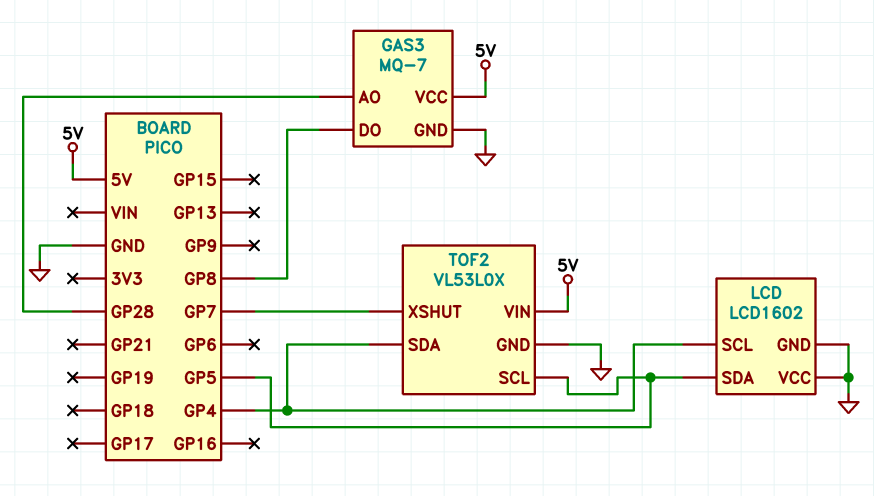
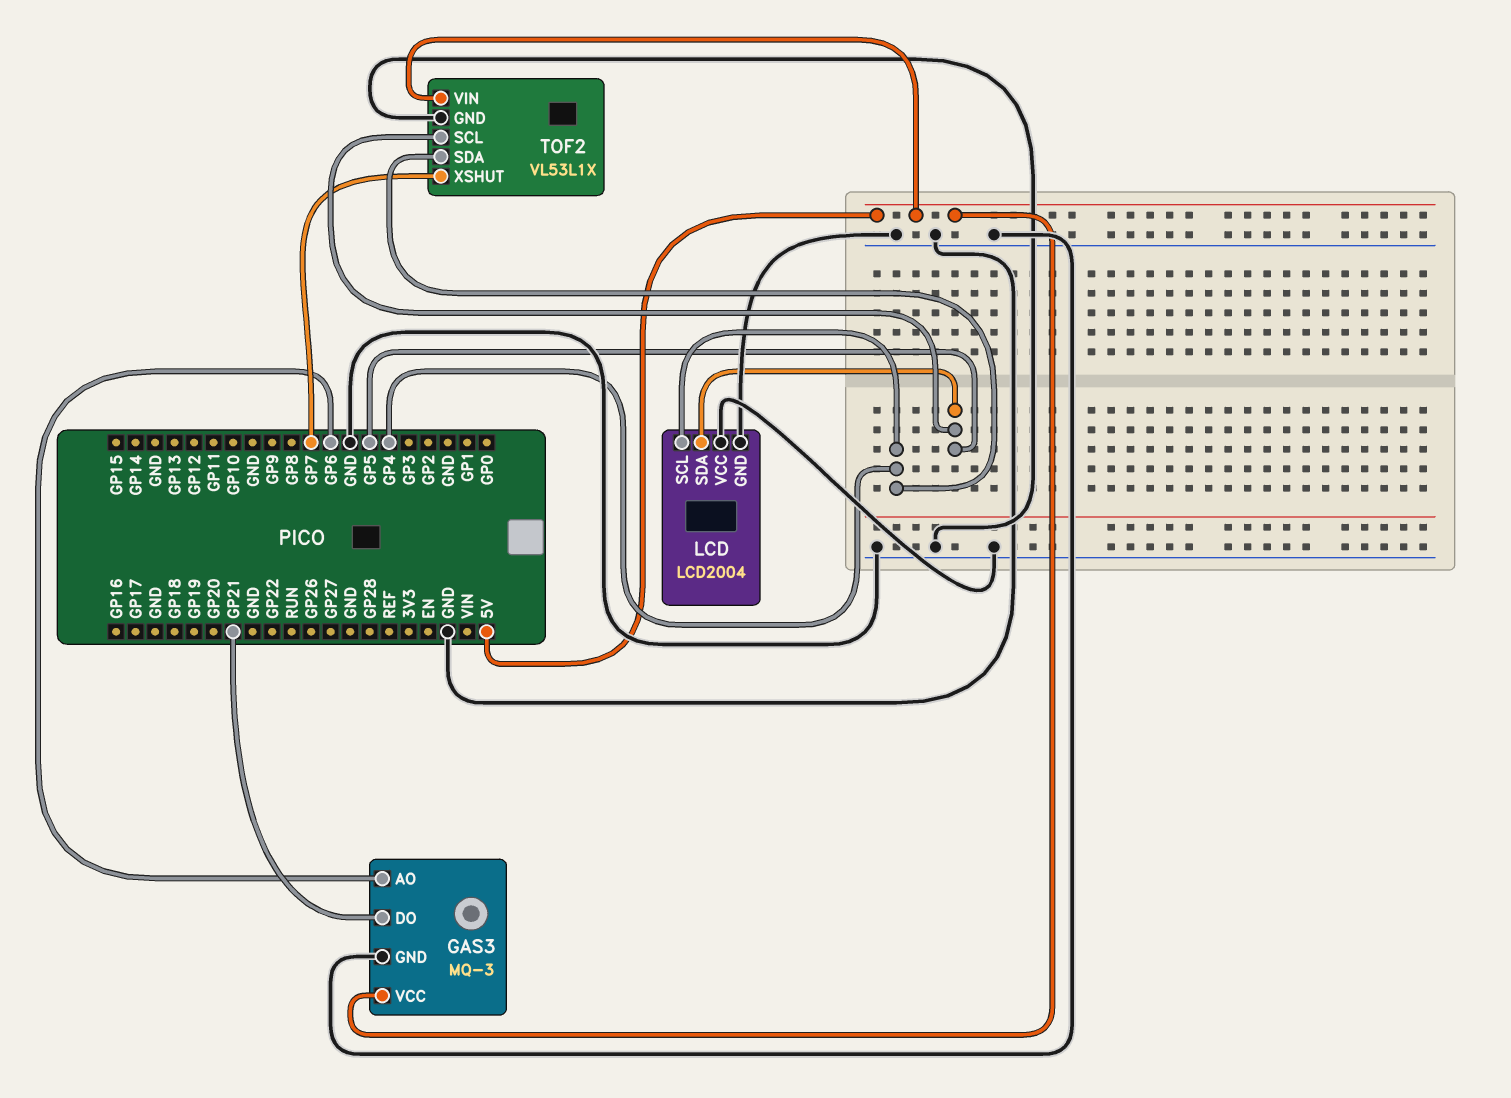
GAS3: MQ-7 -> MQ-3
GAS3 pin AO: GP28 -> GP6
GAS3 pin DO: GP8 -> GP21
LCD: LCD1602 -> LCD2004
TOF2: VL53L0X -> VL53L1X

